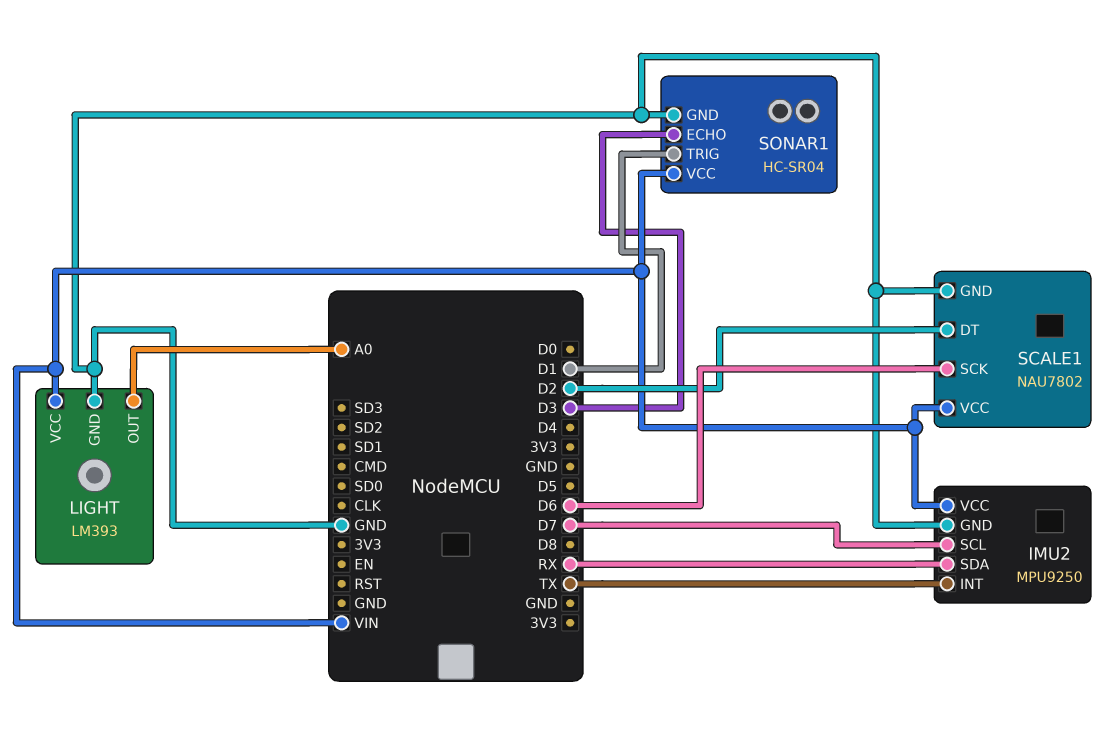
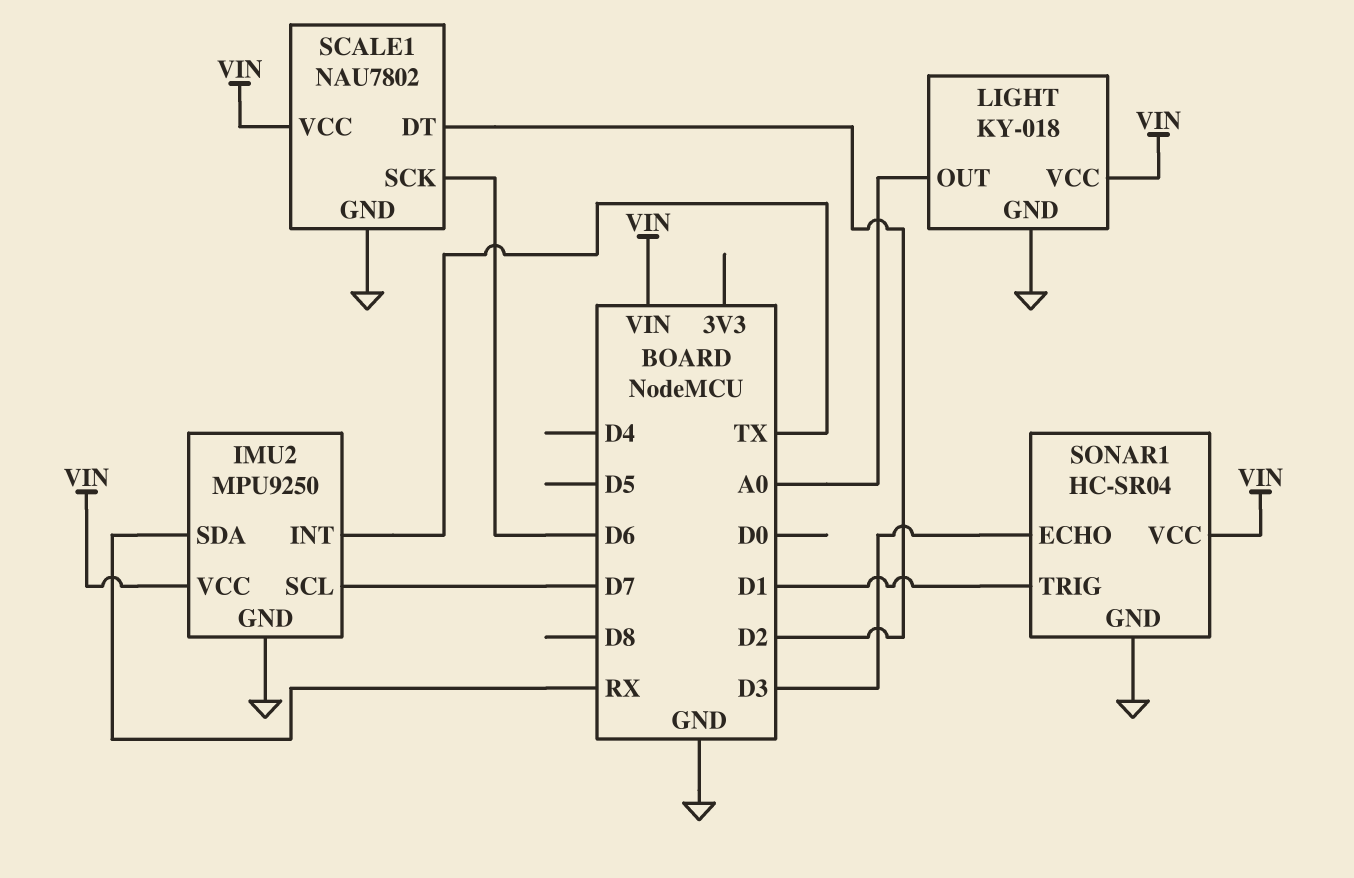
LIGHT: LM393 -> KY-018

